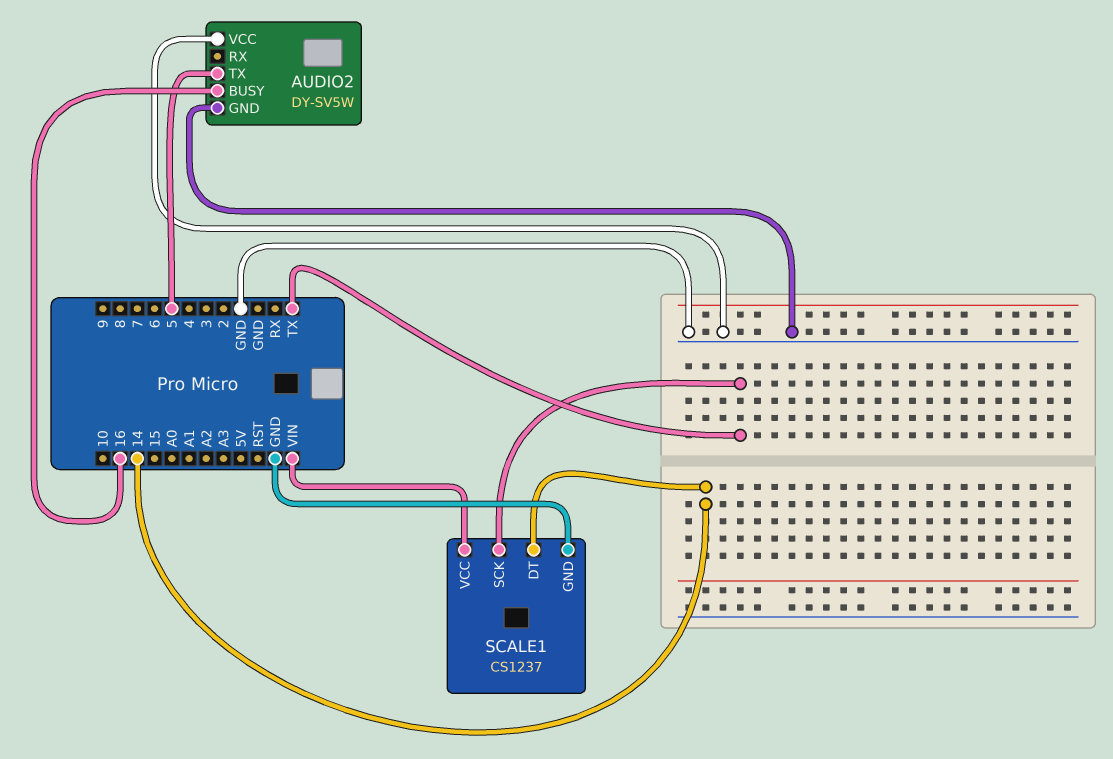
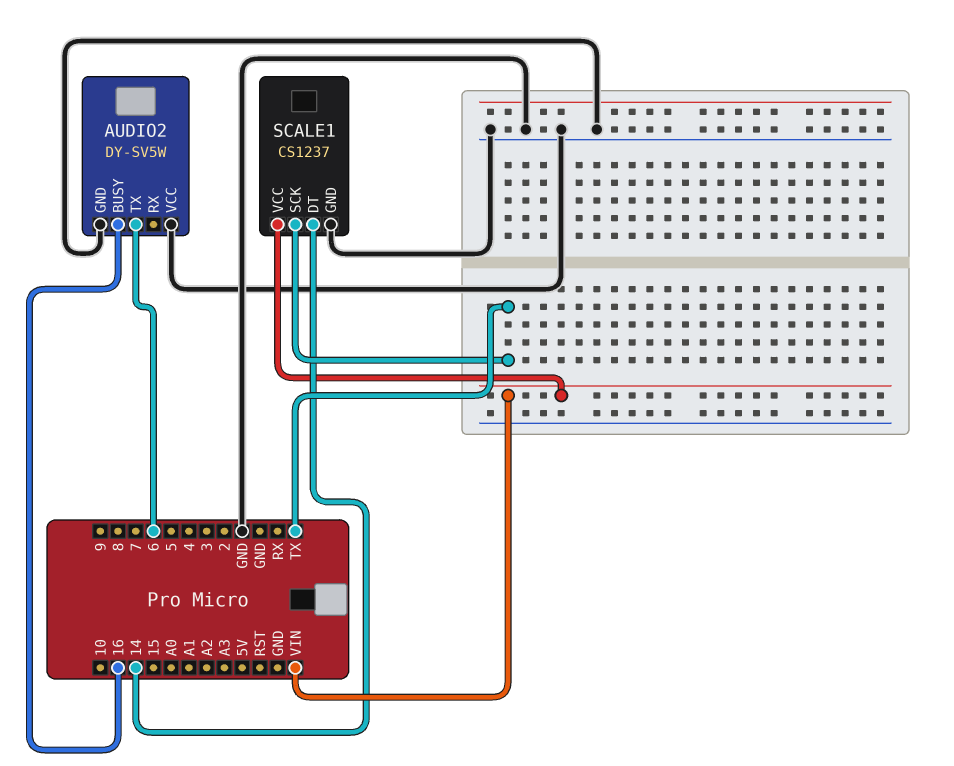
AUDIO2 pin TX: 5 -> 6

